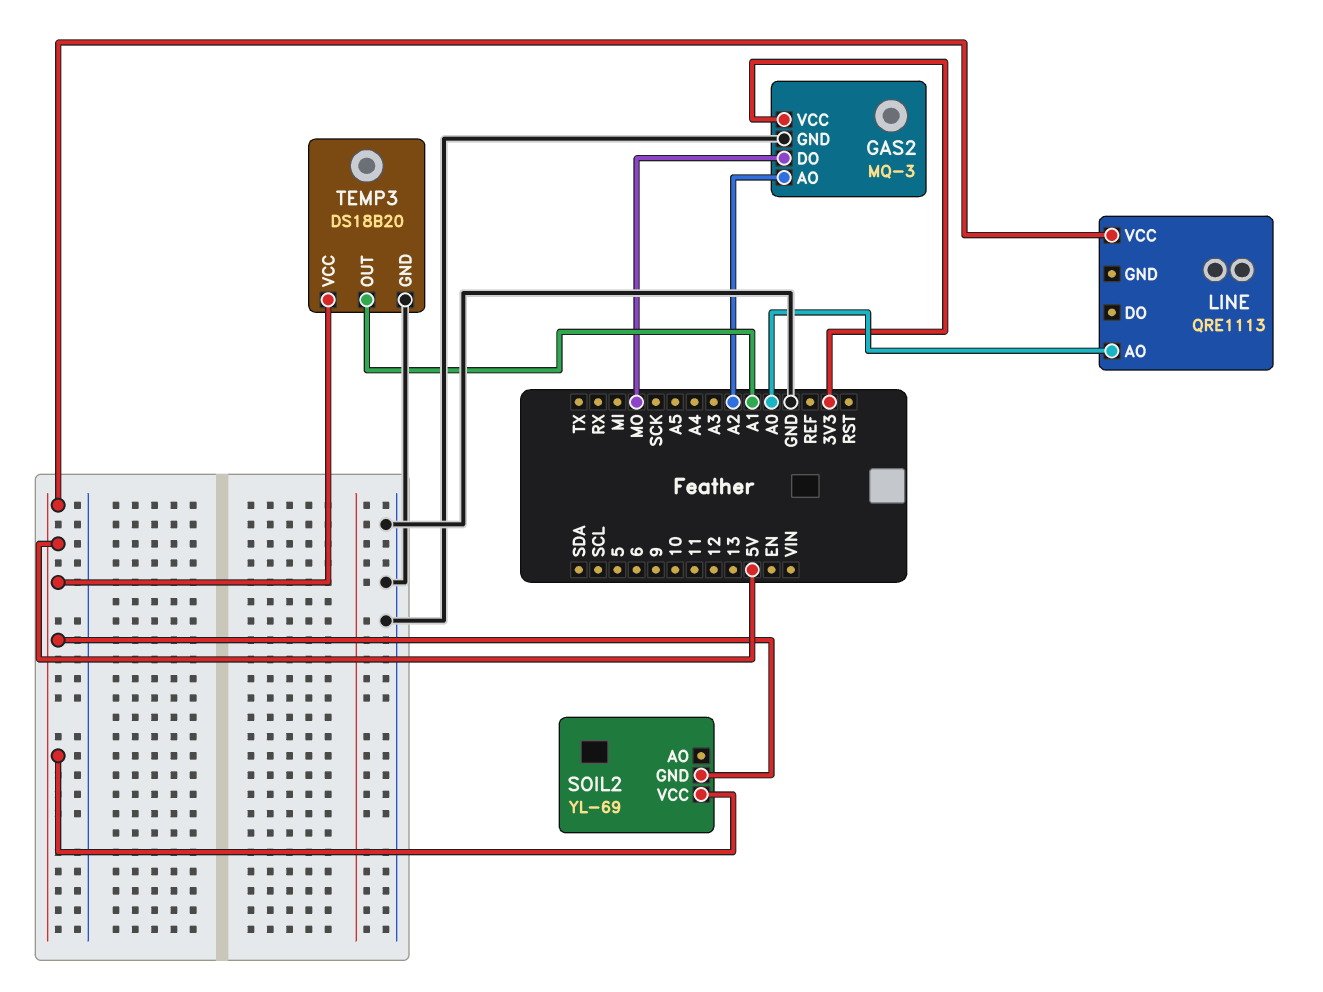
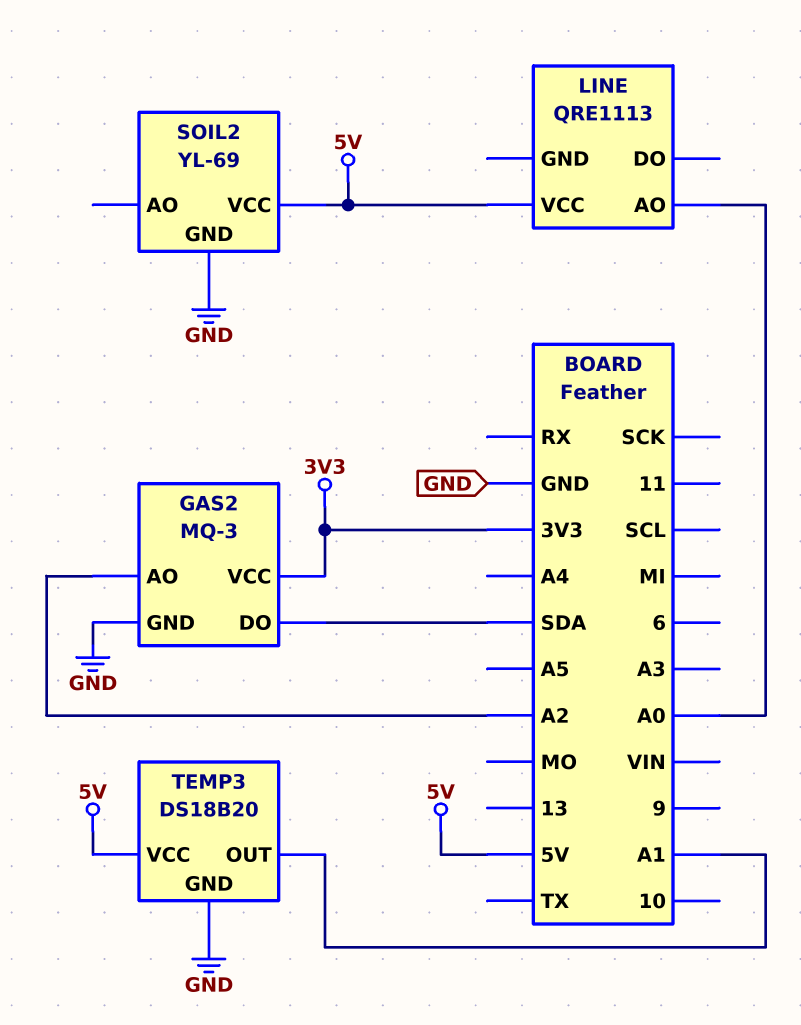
GAS2 pin DO: MO -> SDA
SOIL2 pin GND: 5V -> GND

